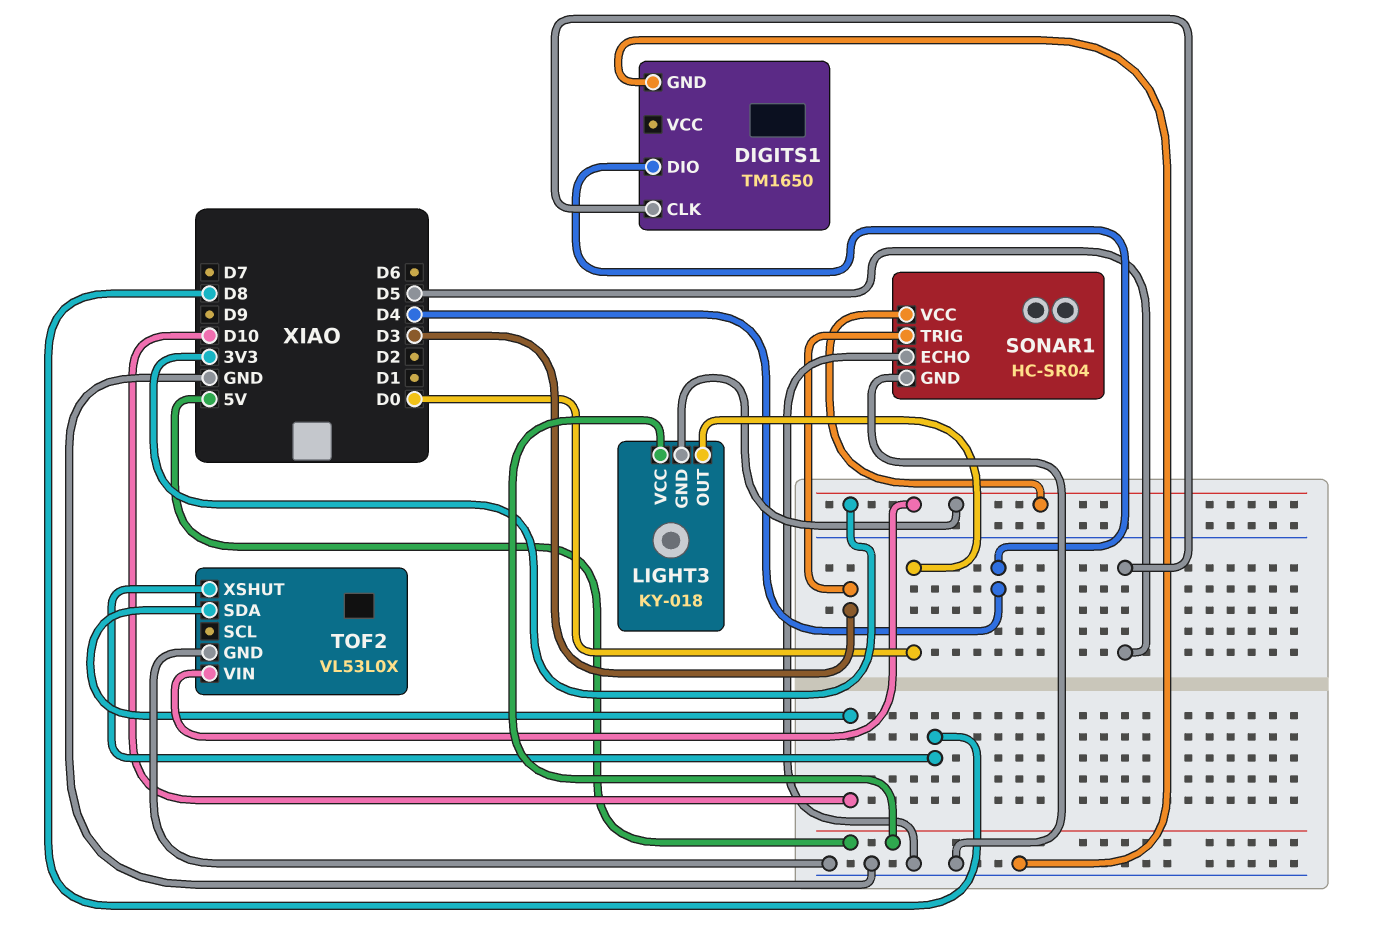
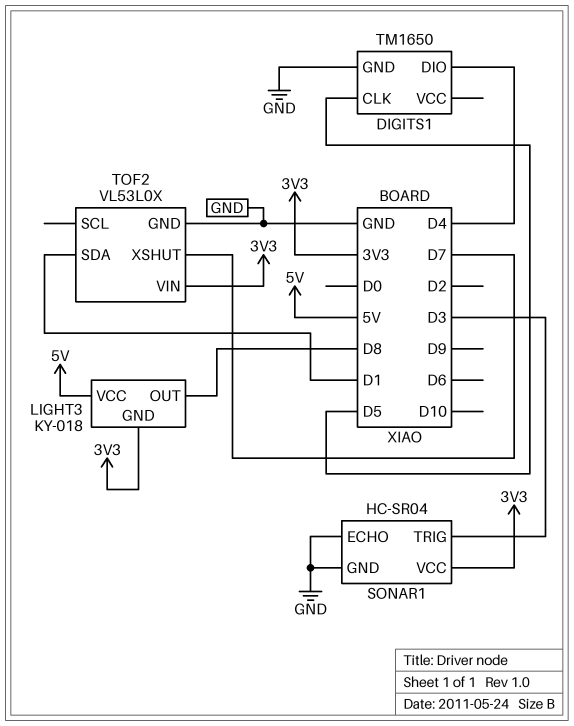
LIGHT3 pin OUT: D0 -> D8
TOF2 pin SDA: D10 -> D1
TOF2 pin XSHUT: D8 -> D7

